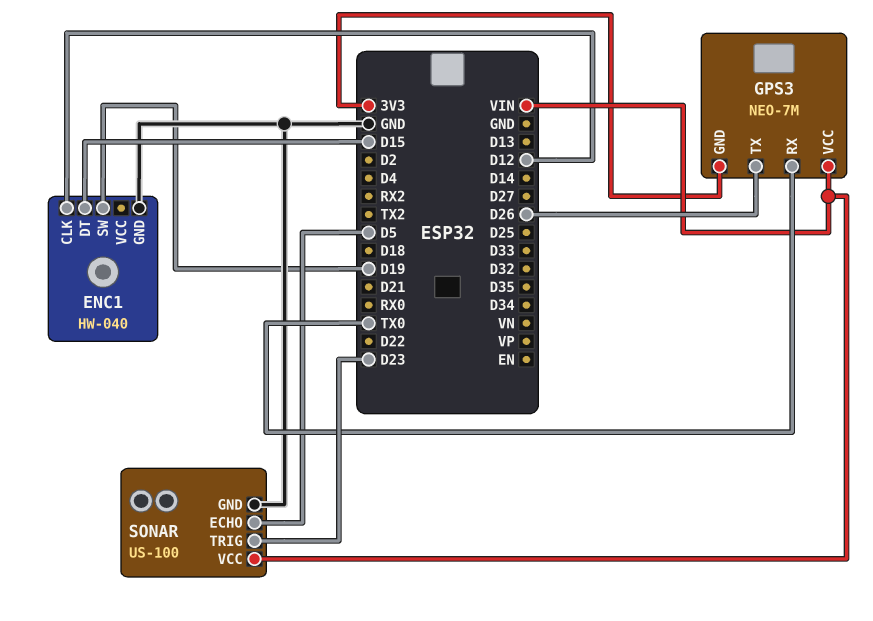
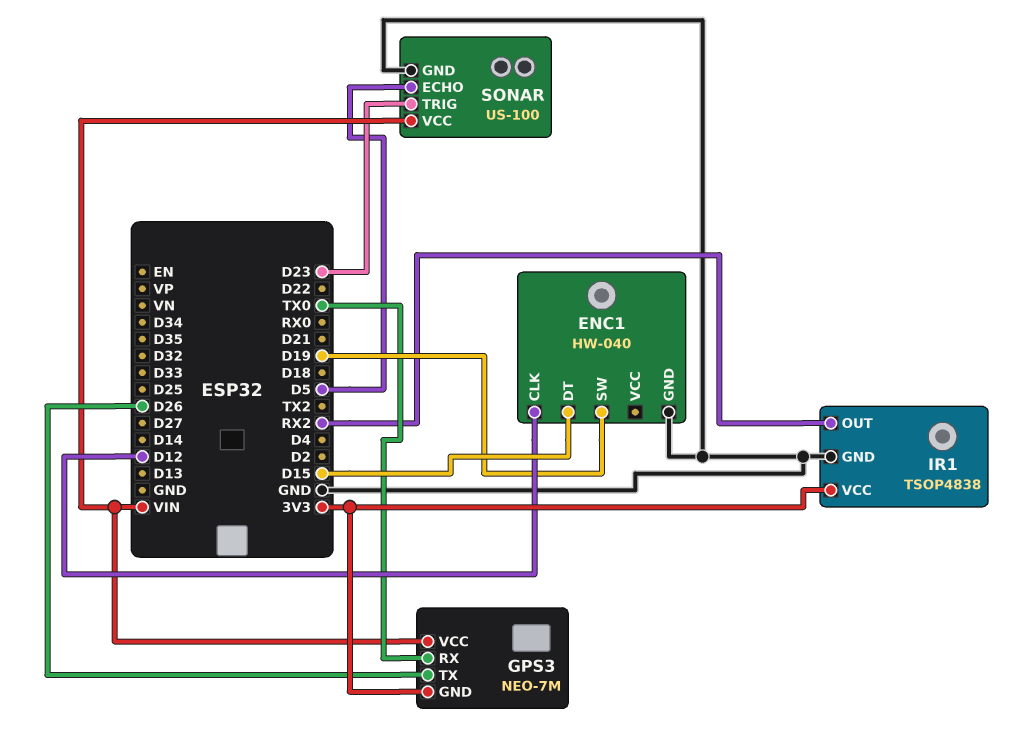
IR1: none -> TSOP4838
IR1 pin GND: none -> GND
IR1 pin OUT: none -> RX2
IR1 pin VCC: none -> 3V3

